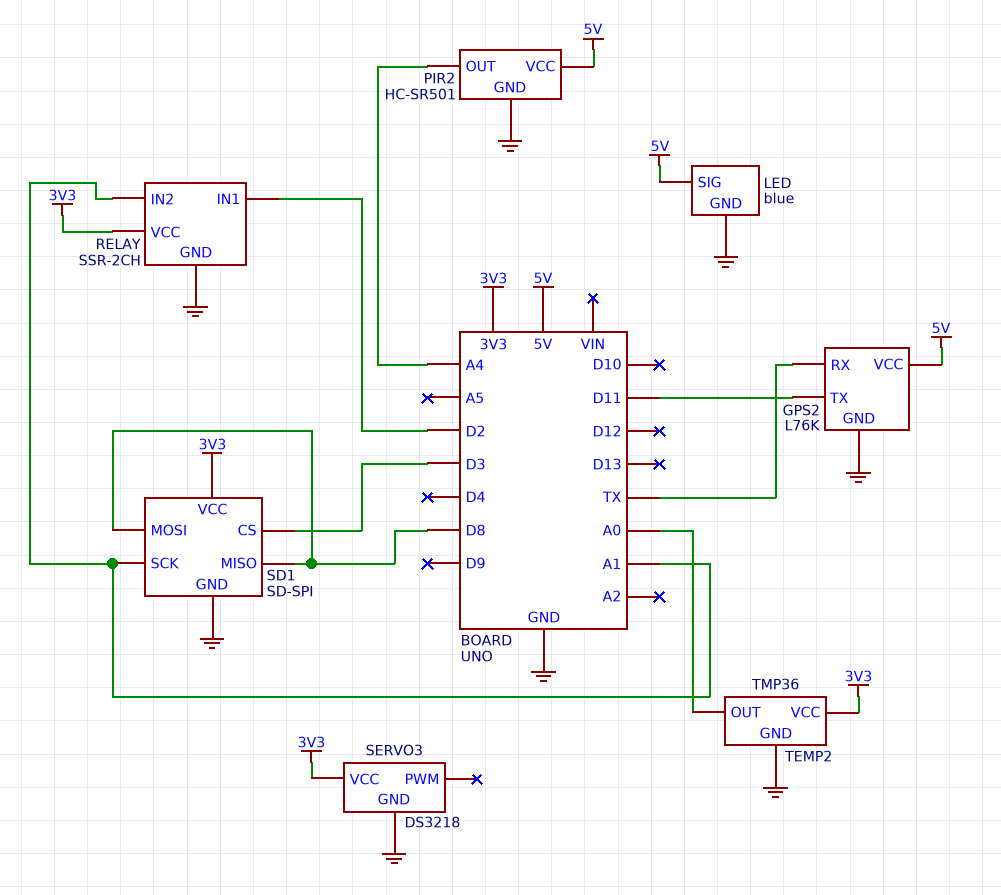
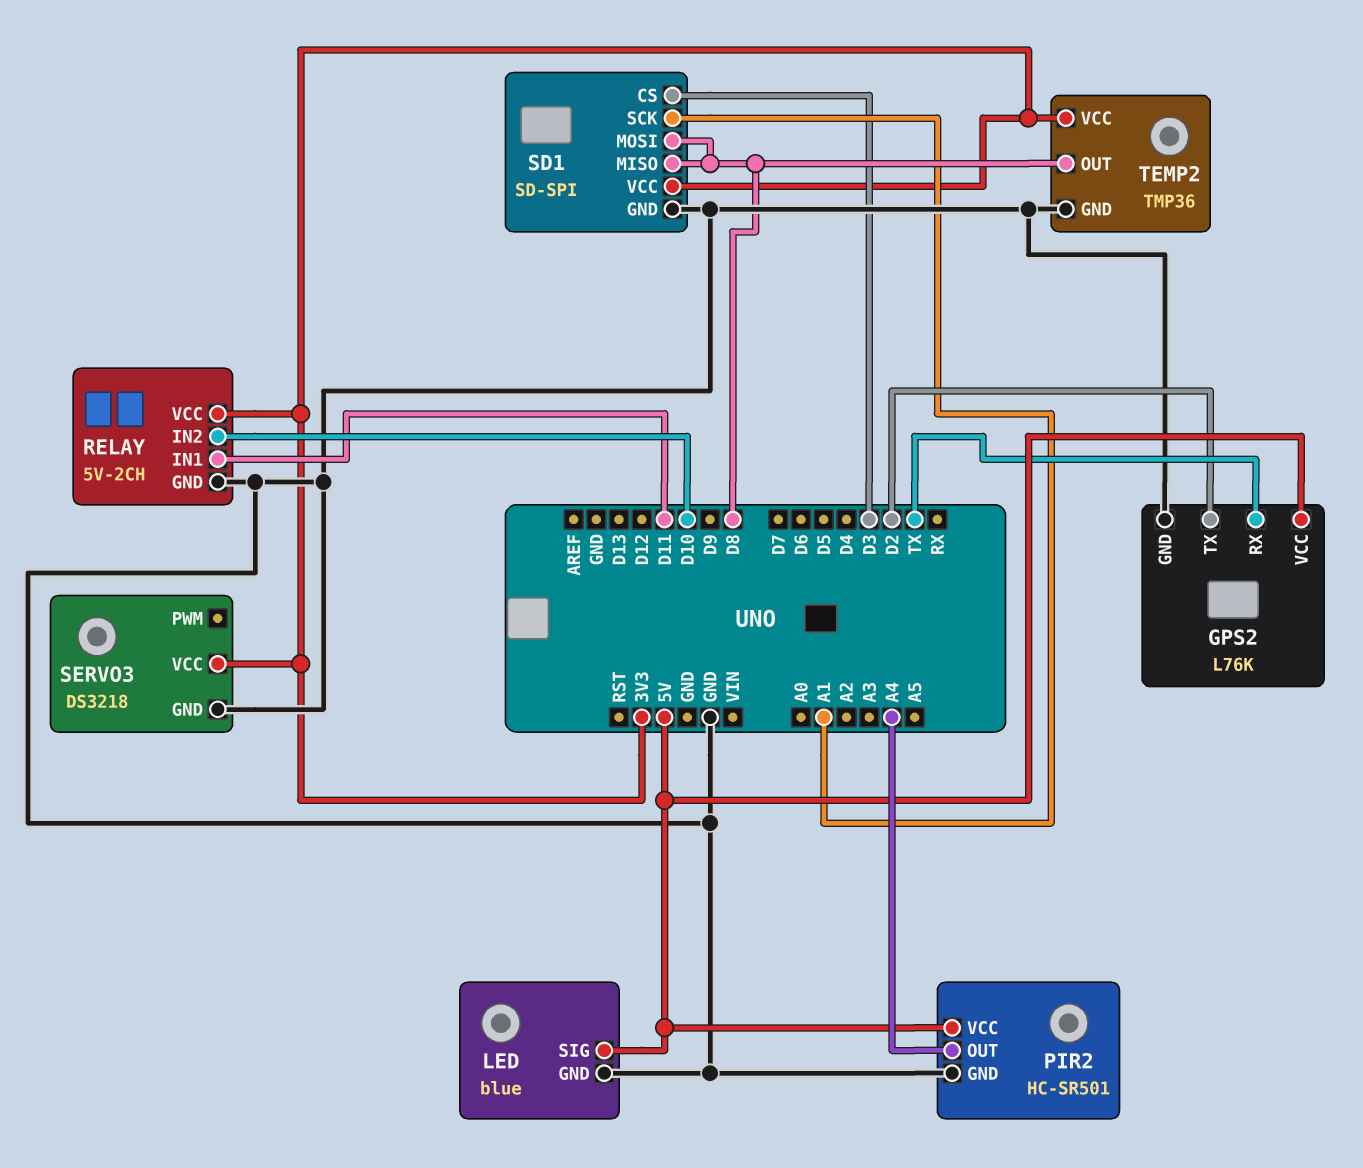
GPS2 pin TX: D11 -> D2
RELAY: SSR-2CH -> 5V-2CH
RELAY pin IN1: D2 -> D11
RELAY pin IN2: A1 -> D10
TEMP2 pin OUT: A0 -> D8

